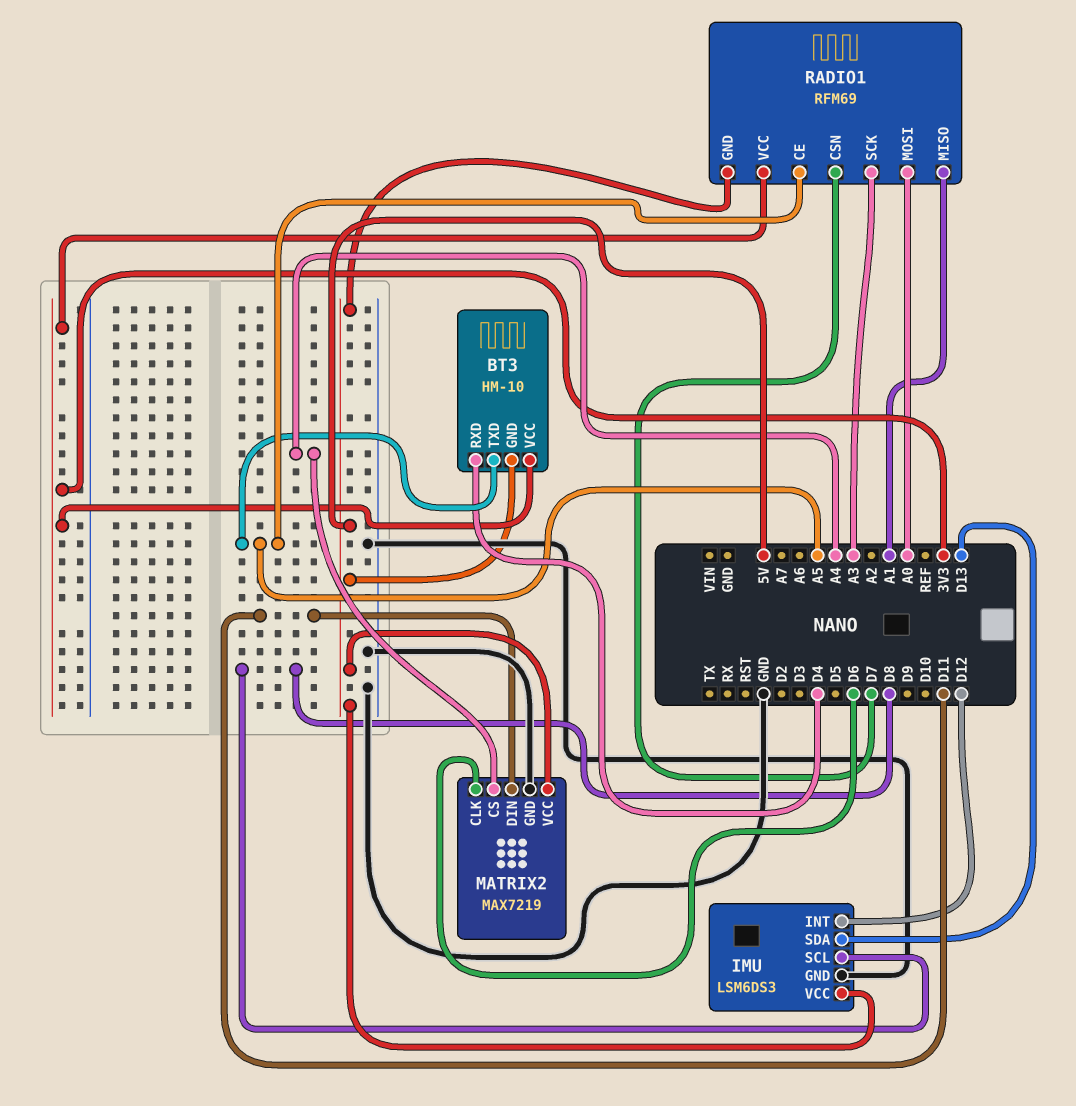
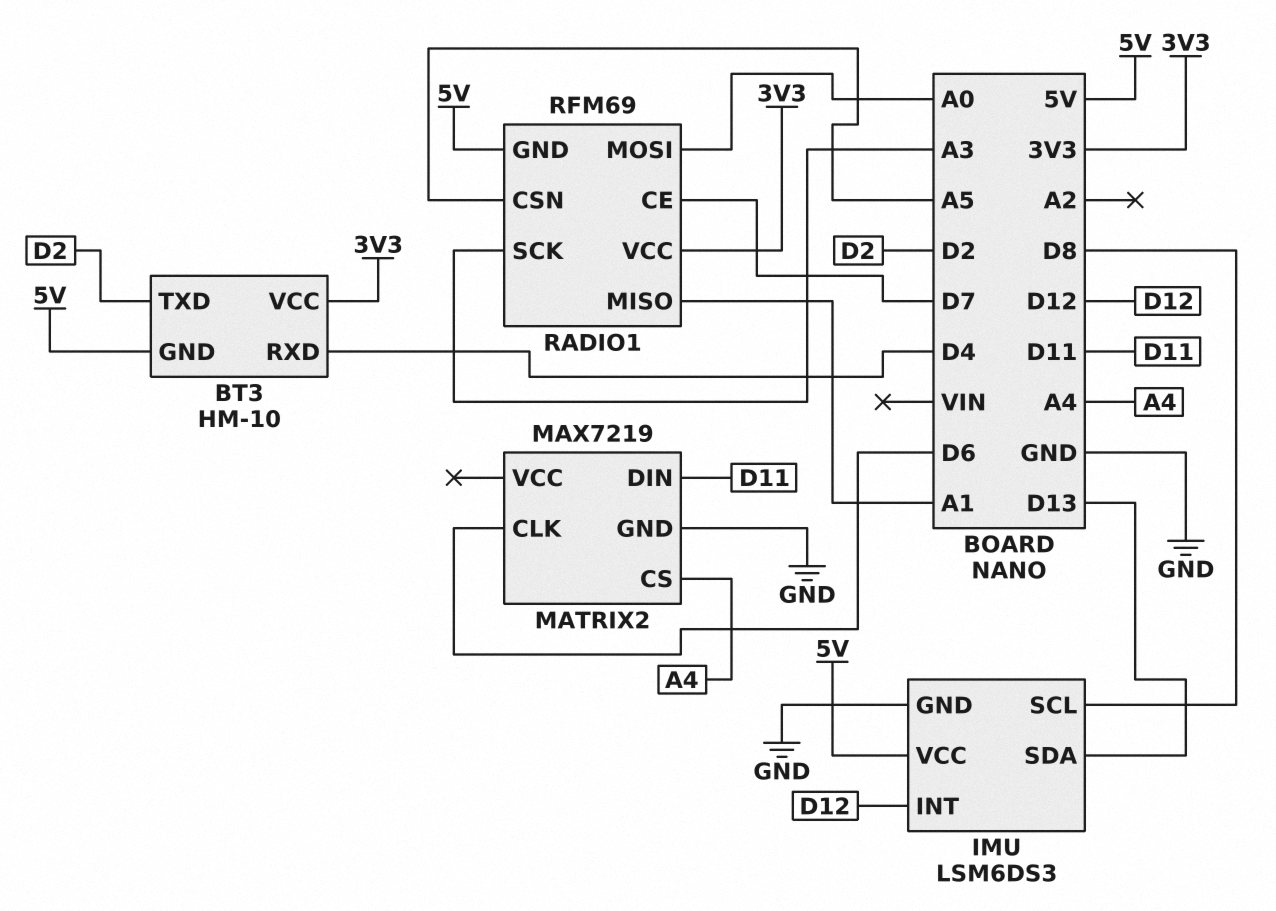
BT3 pin TXD: A5 -> D2
MATRIX2 pin VCC: 5V -> none
RADIO1 pin CE: A5 -> D7
RADIO1 pin CSN: D7 -> A5

